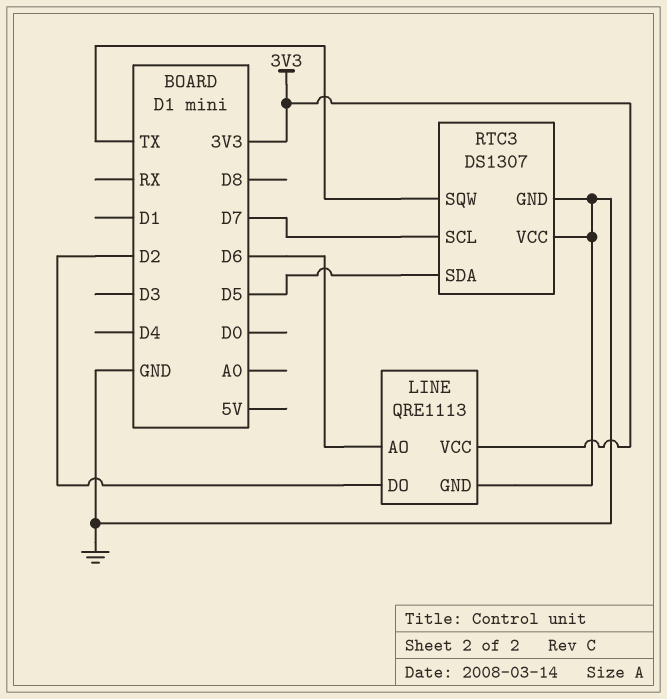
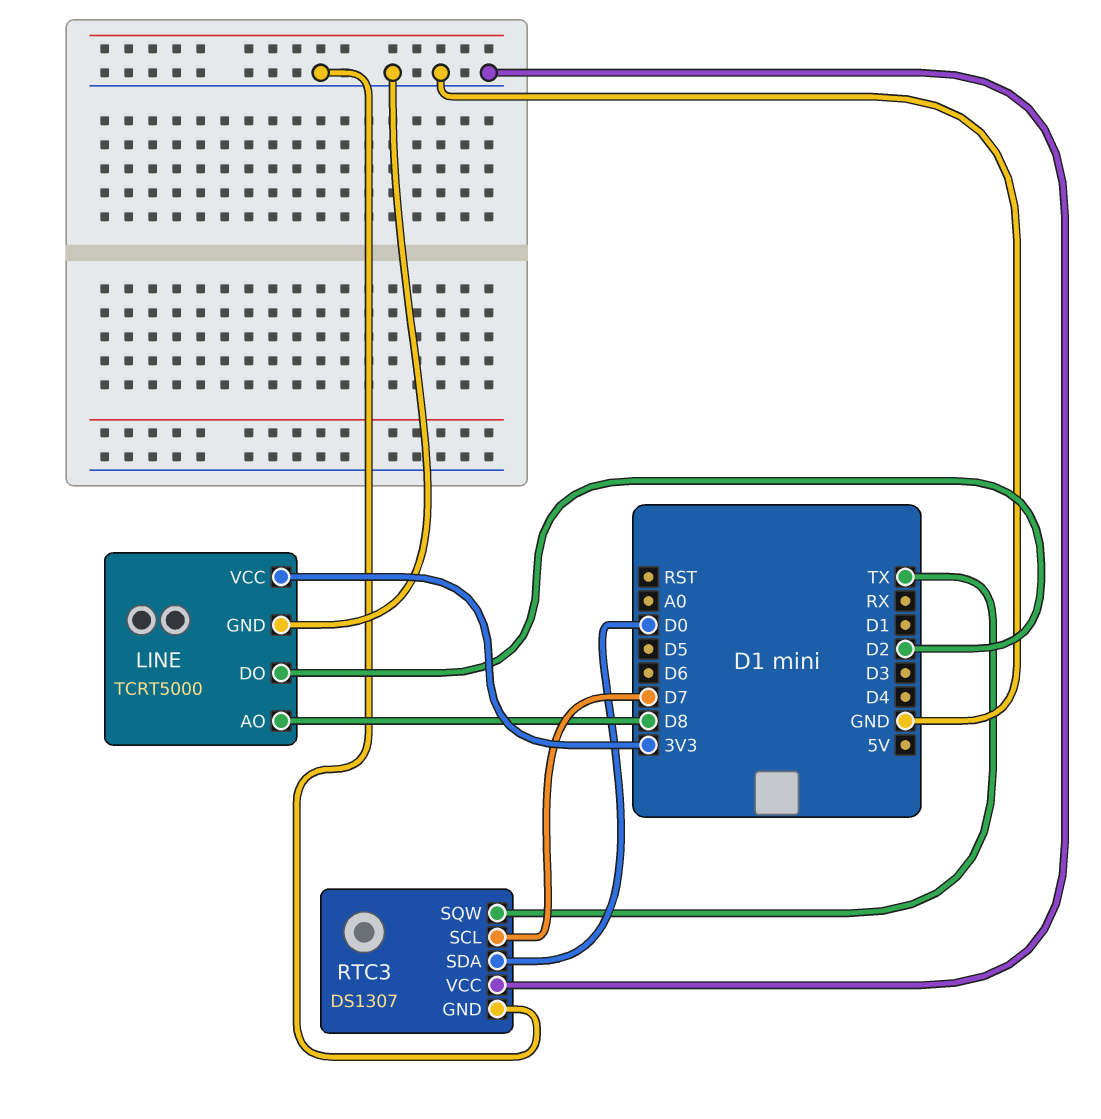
LINE: QRE1113 -> TCRT5000
LINE pin AO: D6 -> D8
RTC3 pin SDA: D5 -> D0

